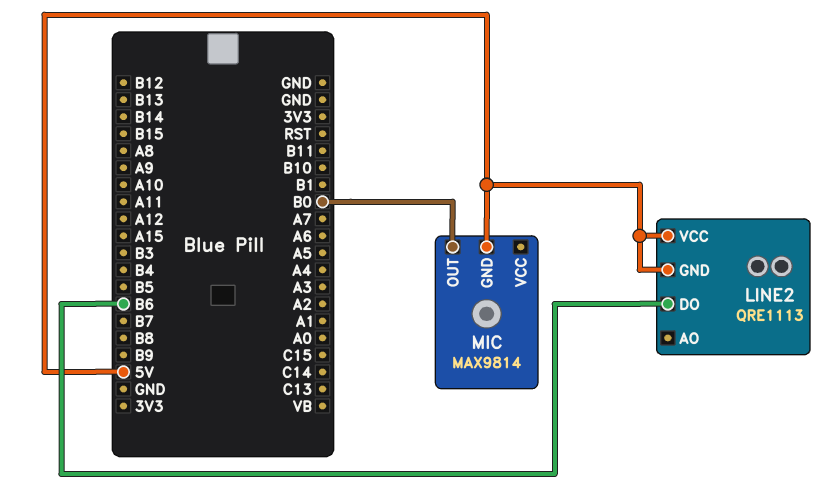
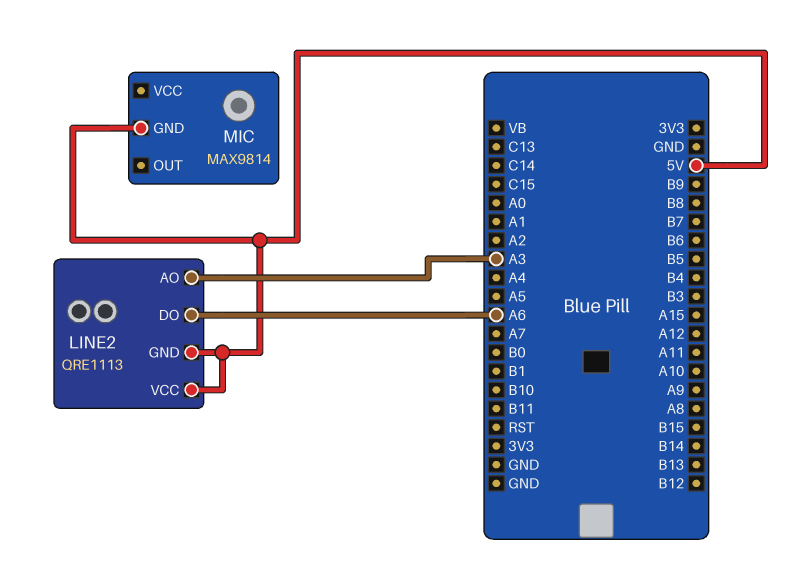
LINE2 pin AO: none -> A3
LINE2 pin DO: B6 -> A6
MIC pin OUT: B0 -> none

